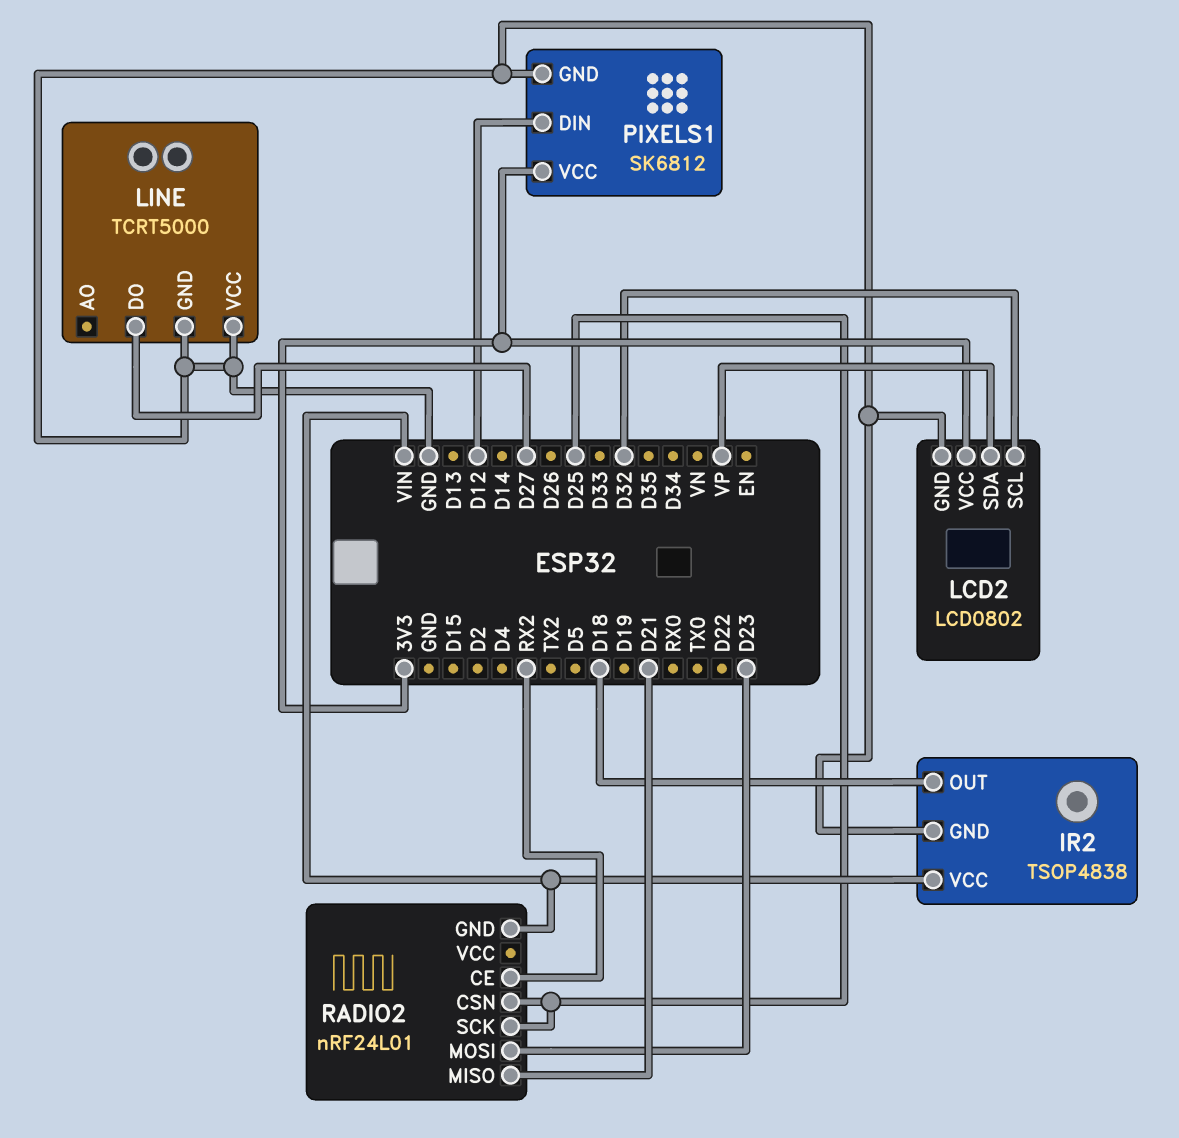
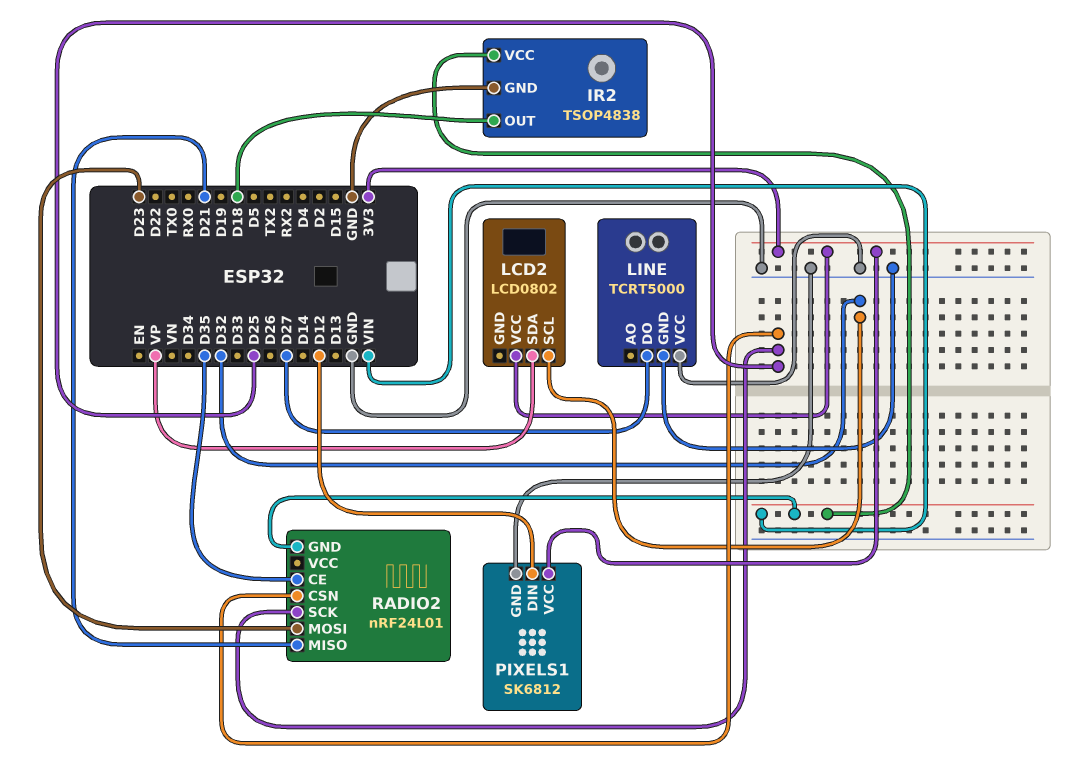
LCD2 pin GND: GND -> none
RADIO2 pin CE: RX2 -> D35

